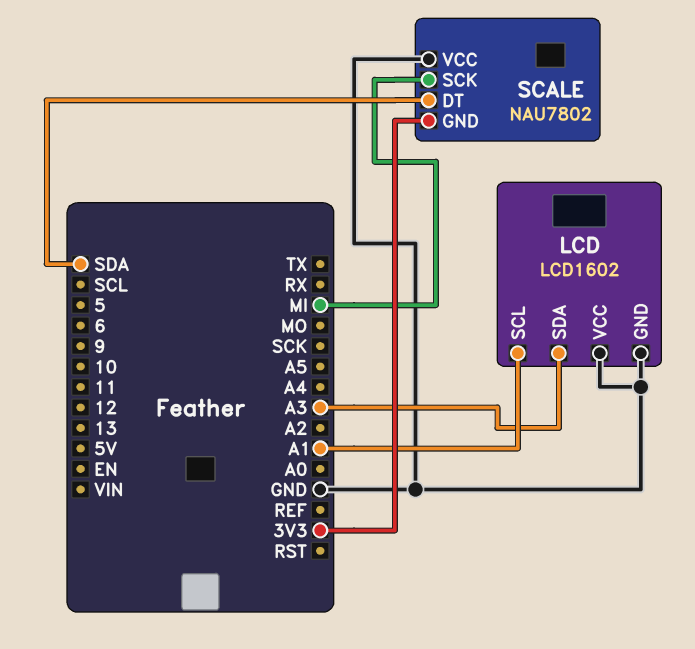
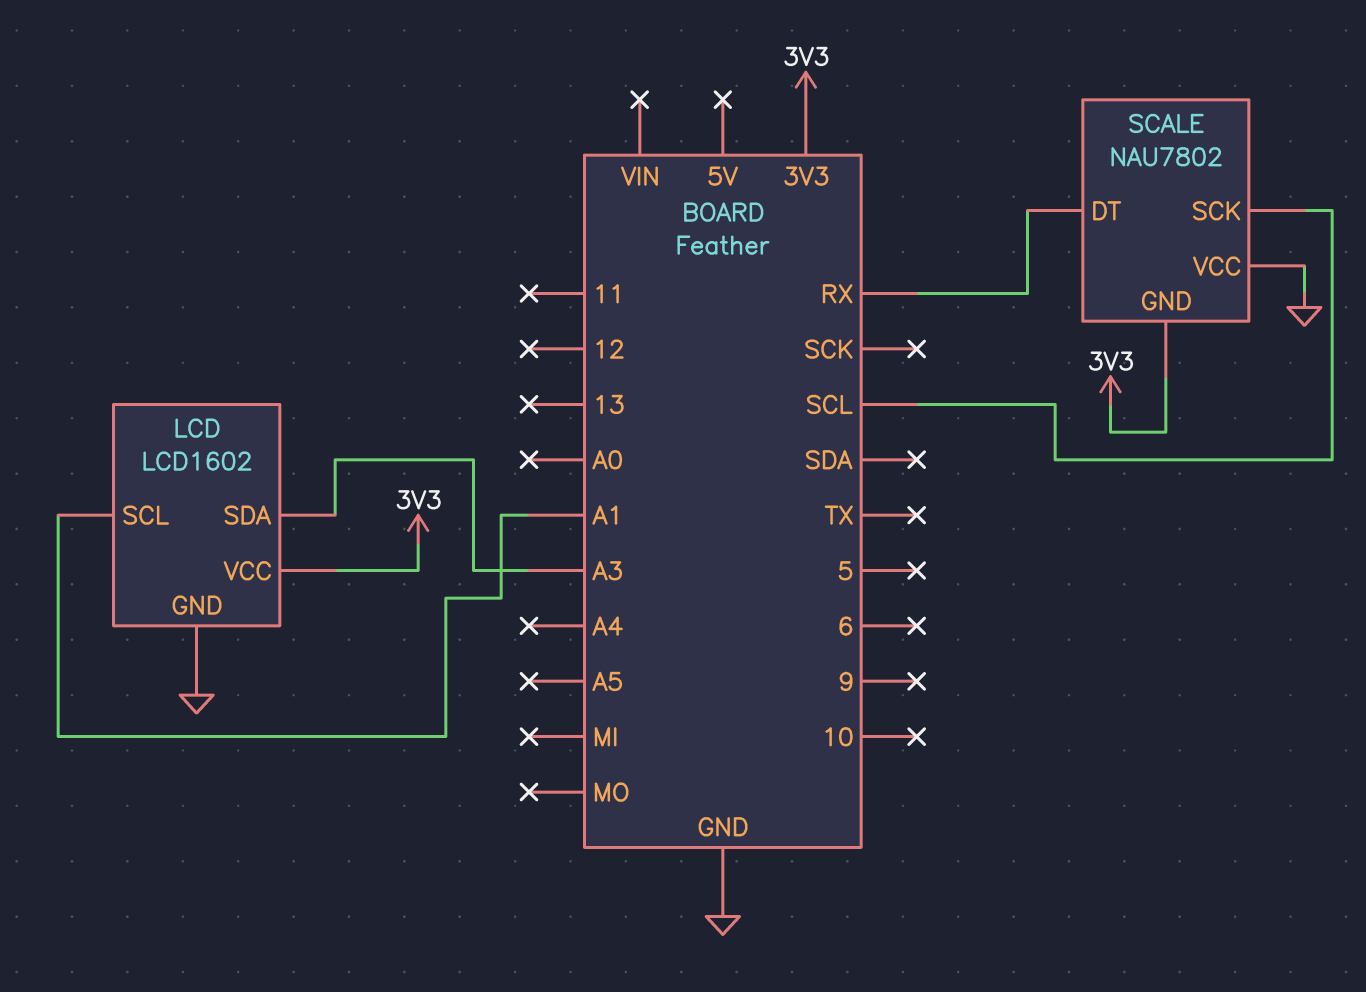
LCD pin VCC: GND -> 3V3
SCALE pin DT: SDA -> RX
SCALE pin SCK: MI -> SCL

